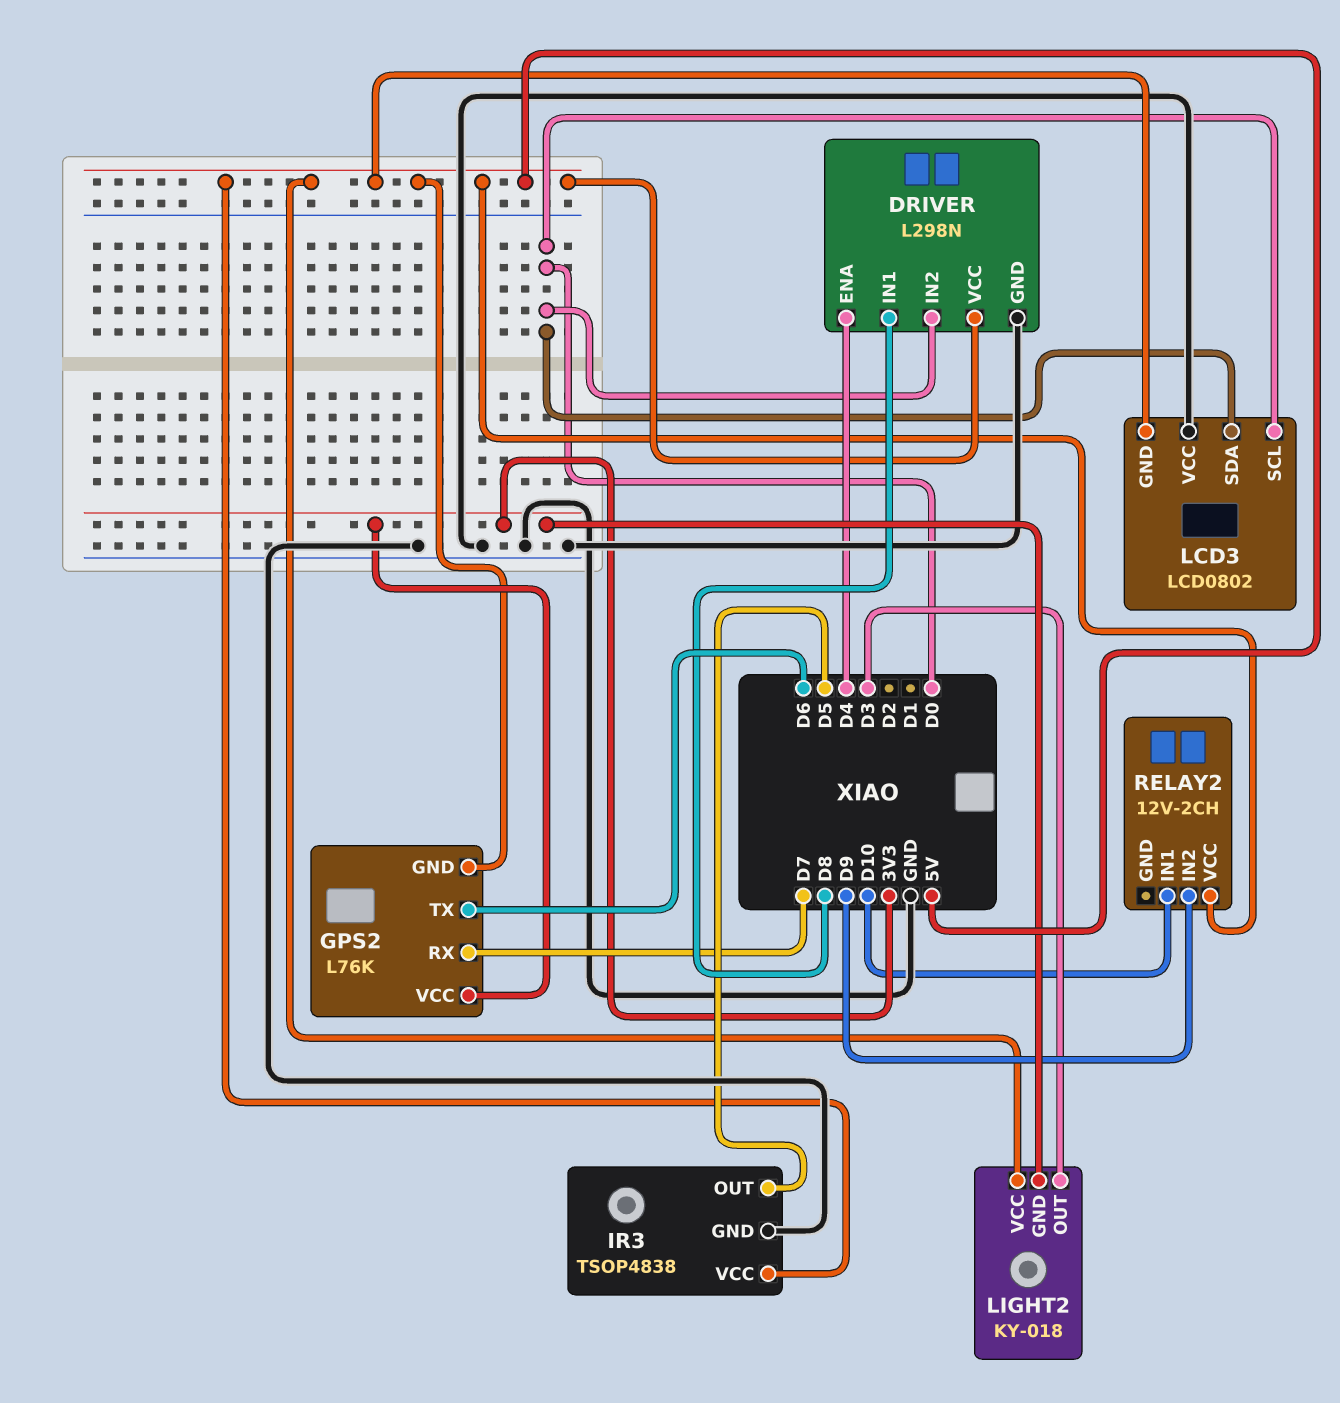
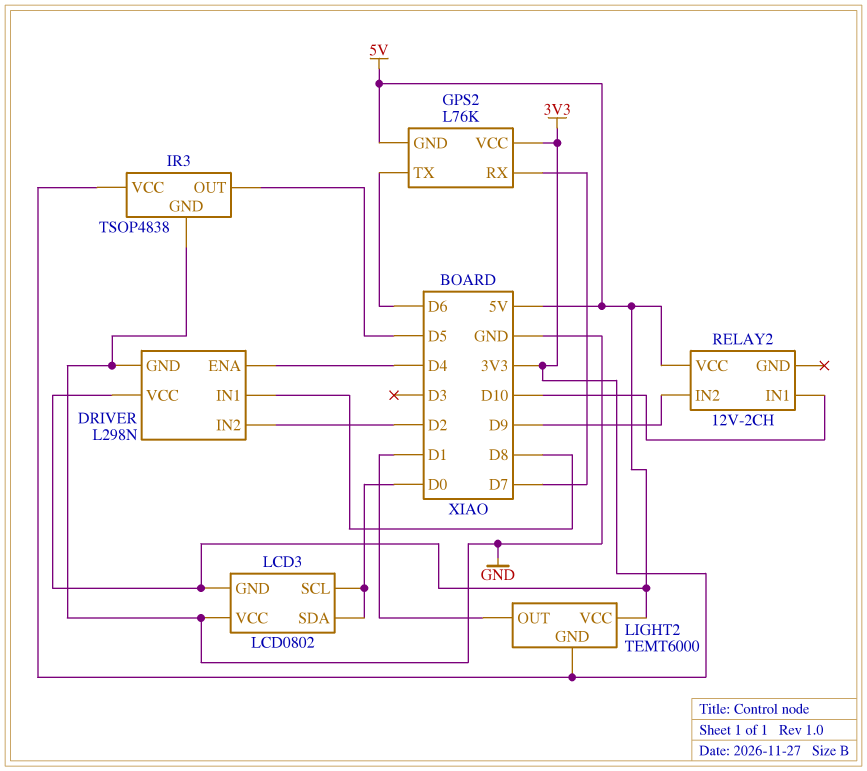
DRIVER pin IN2: D0 -> D2
IR3 pin VCC: 5V -> 3V3
LIGHT2: KY-018 -> TEMT6000
LIGHT2 pin OUT: D3 -> D1

